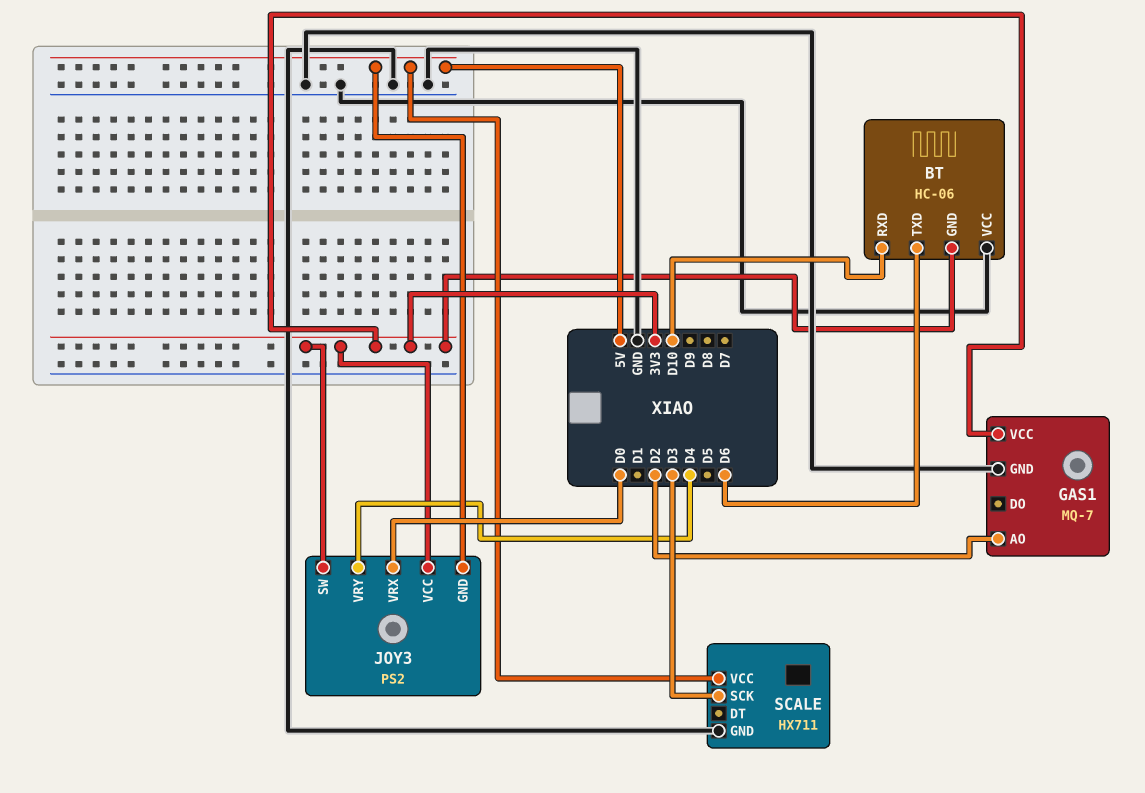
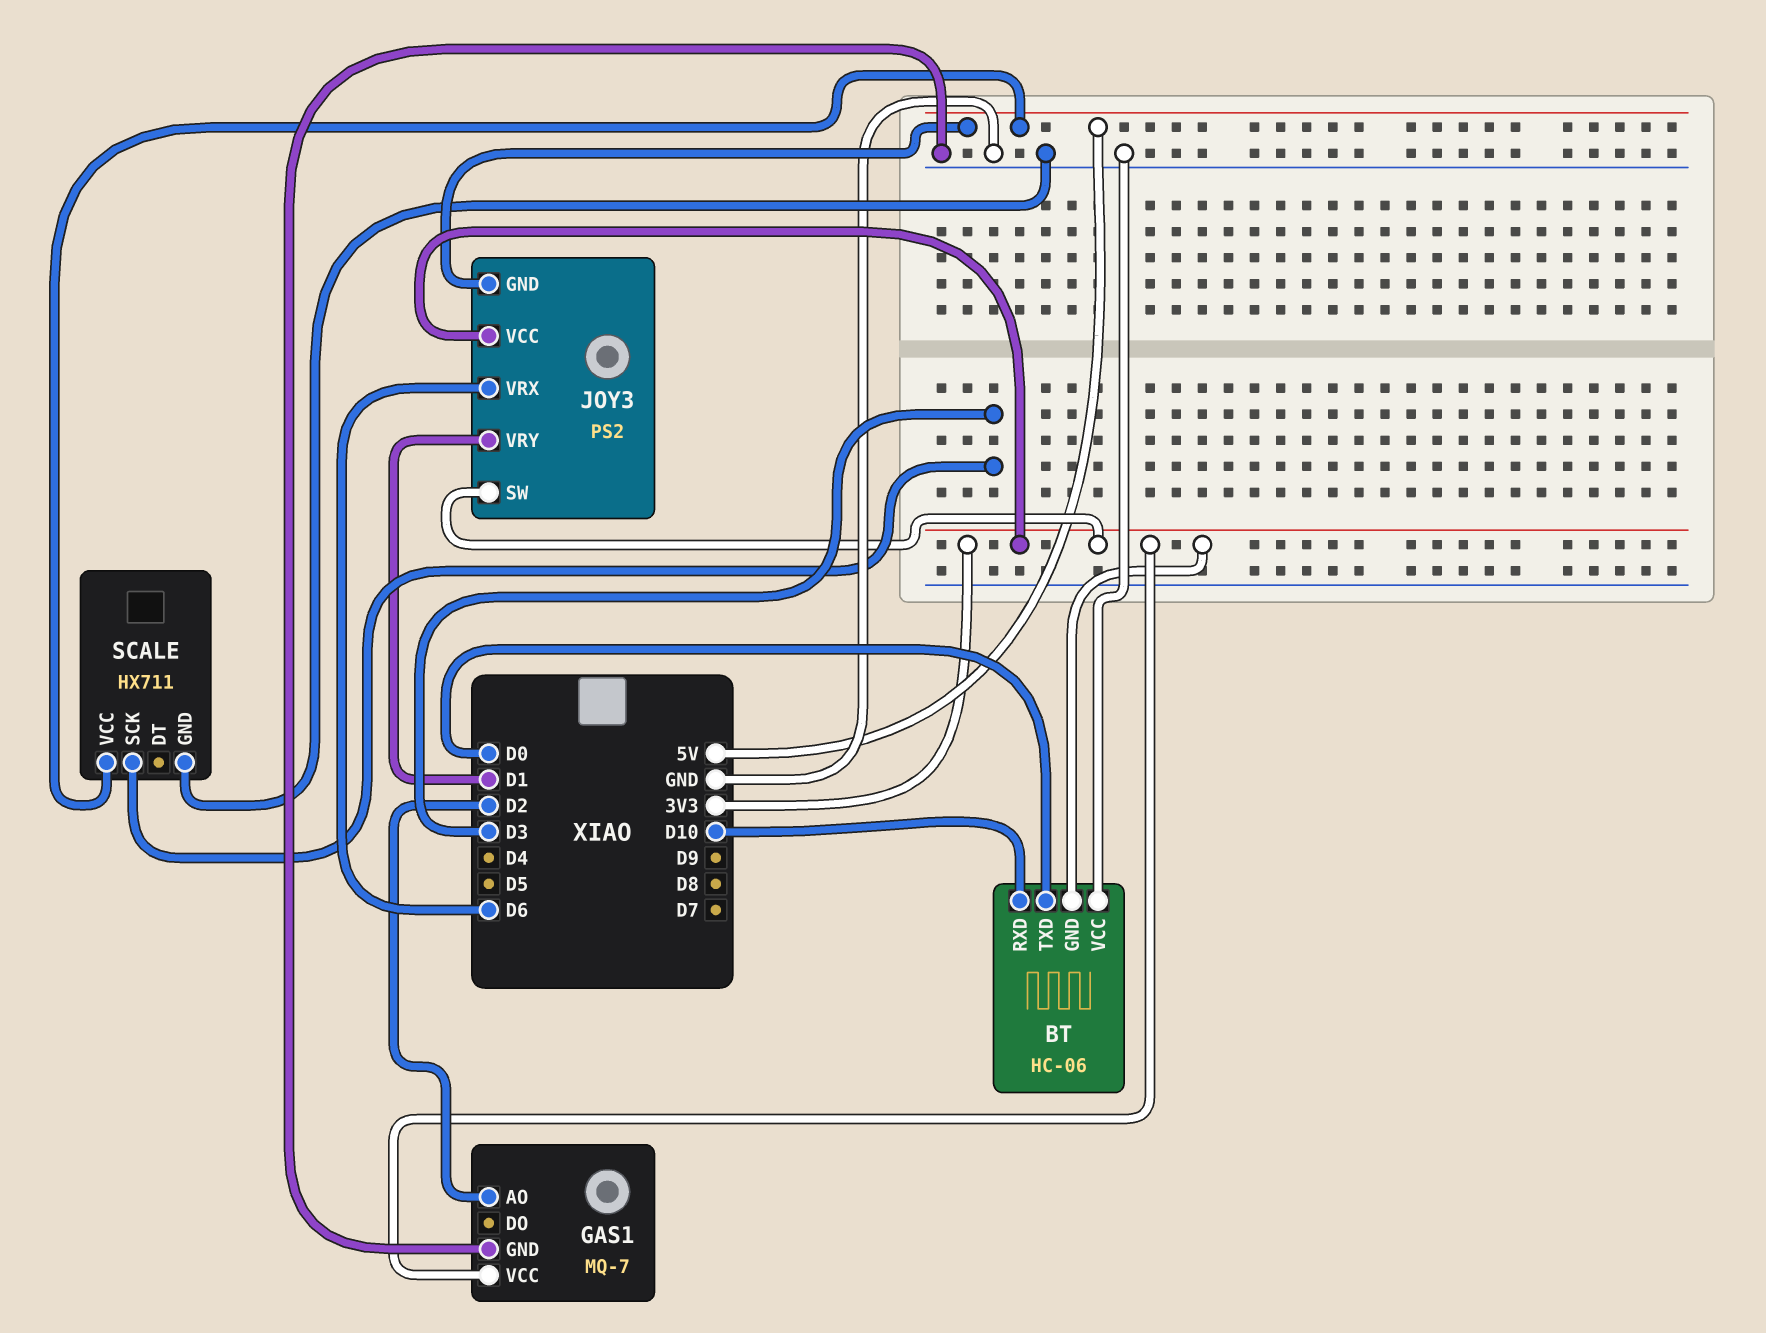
BT pin TXD: D6 -> D0
JOY3 pin VRX: D0 -> D6
JOY3 pin VRY: D4 -> D1

